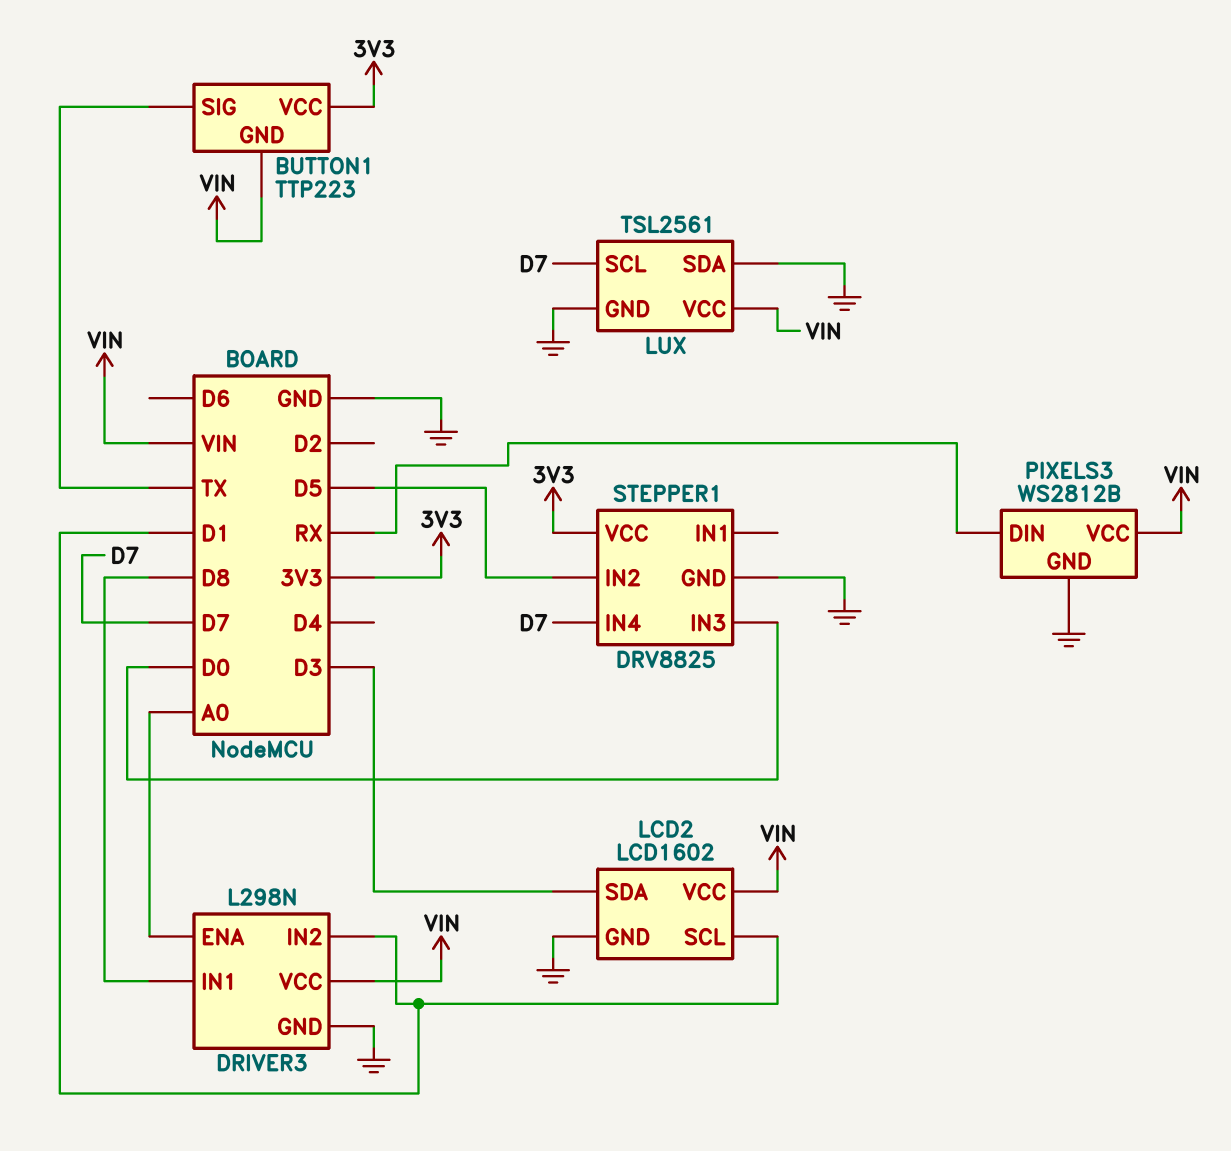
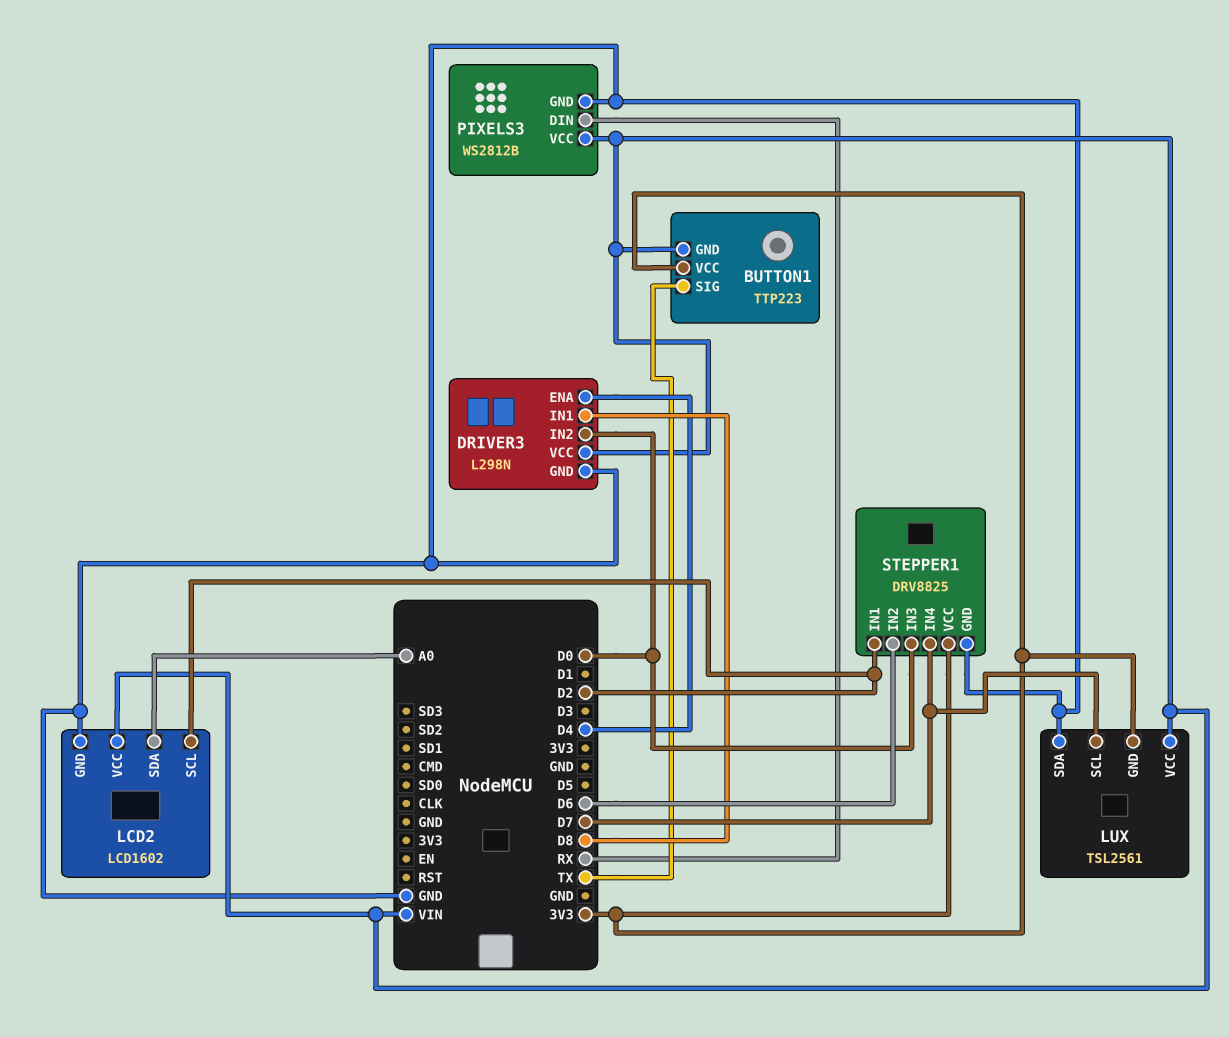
DRIVER3 pin ENA: A0 -> D4
DRIVER3 pin IN2: D1 -> D0
LCD2 pin SCL: D1 -> D2
LCD2 pin SDA: D3 -> A0
LUX pin GND: GND -> 3V3
STEPPER1 pin IN1: none -> D2
STEPPER1 pin IN2: D5 -> D6

